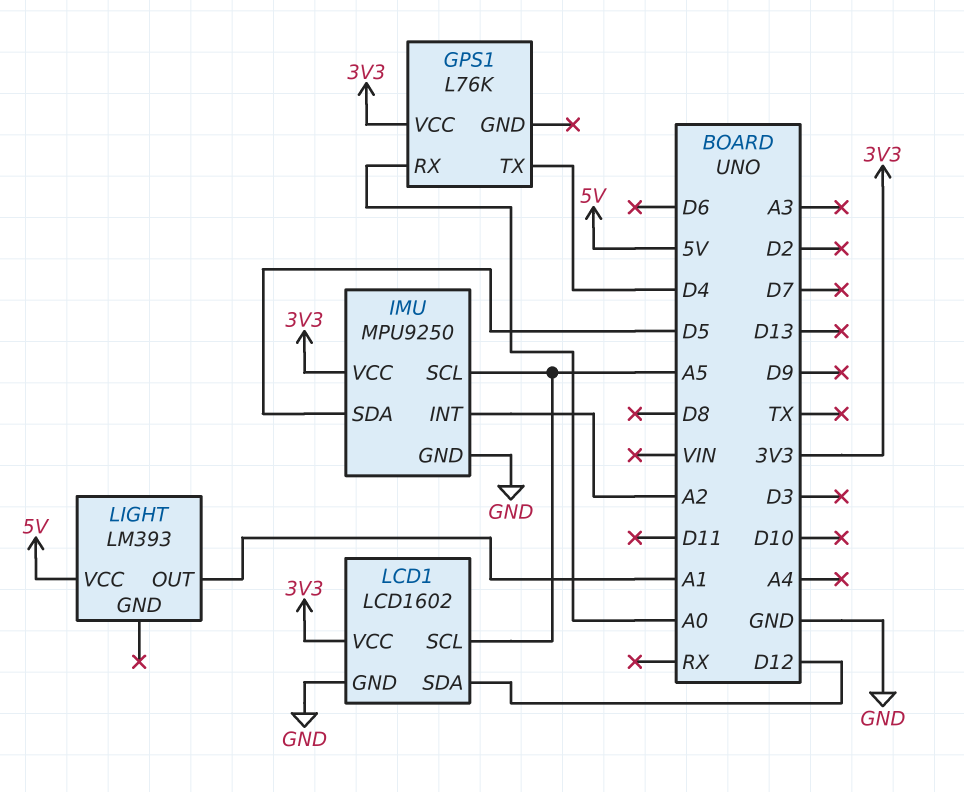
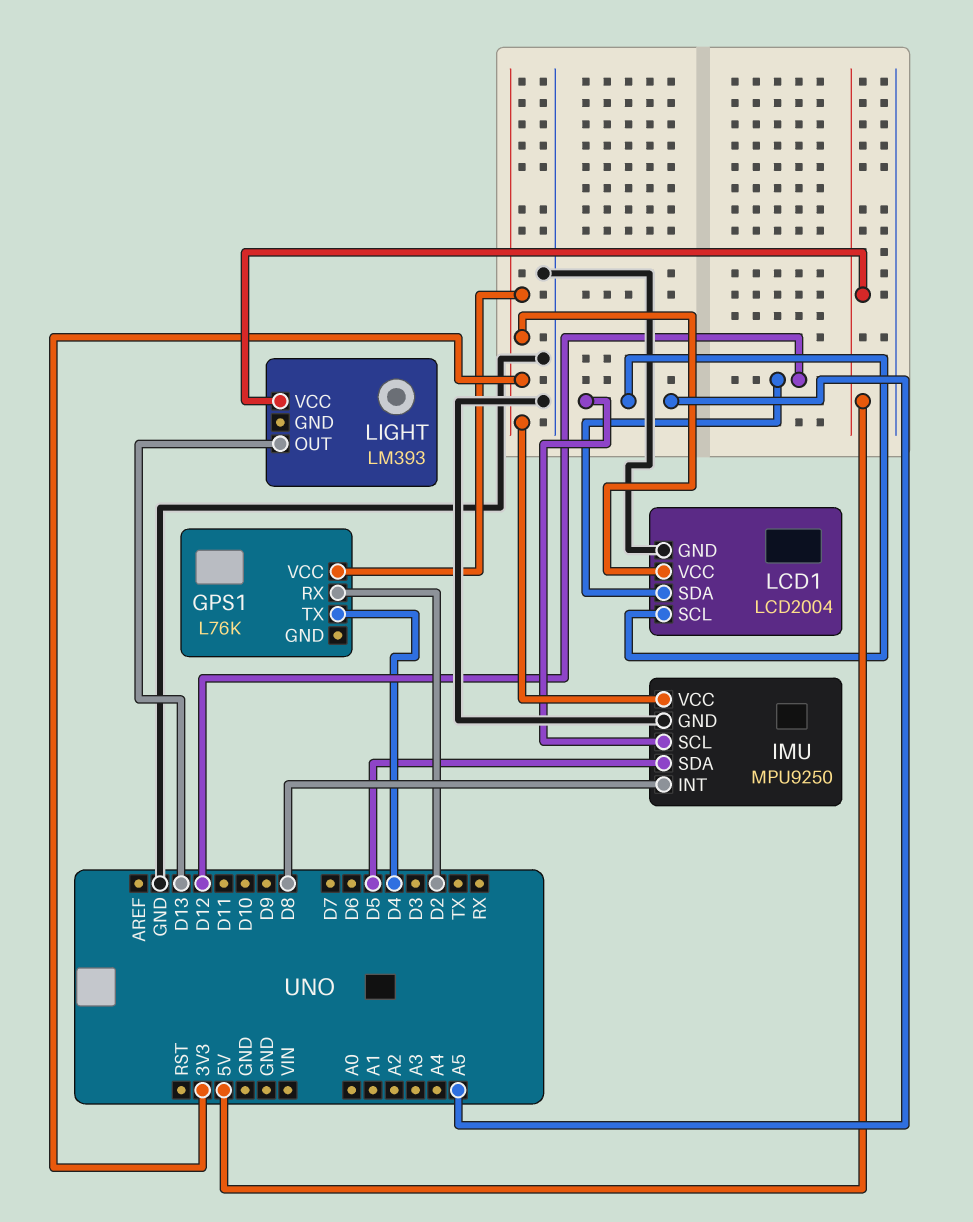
GPS1 pin RX: A0 -> D2
IMU pin INT: A2 -> D8
LCD1: LCD1602 -> LCD2004
LIGHT pin OUT: A1 -> D13

